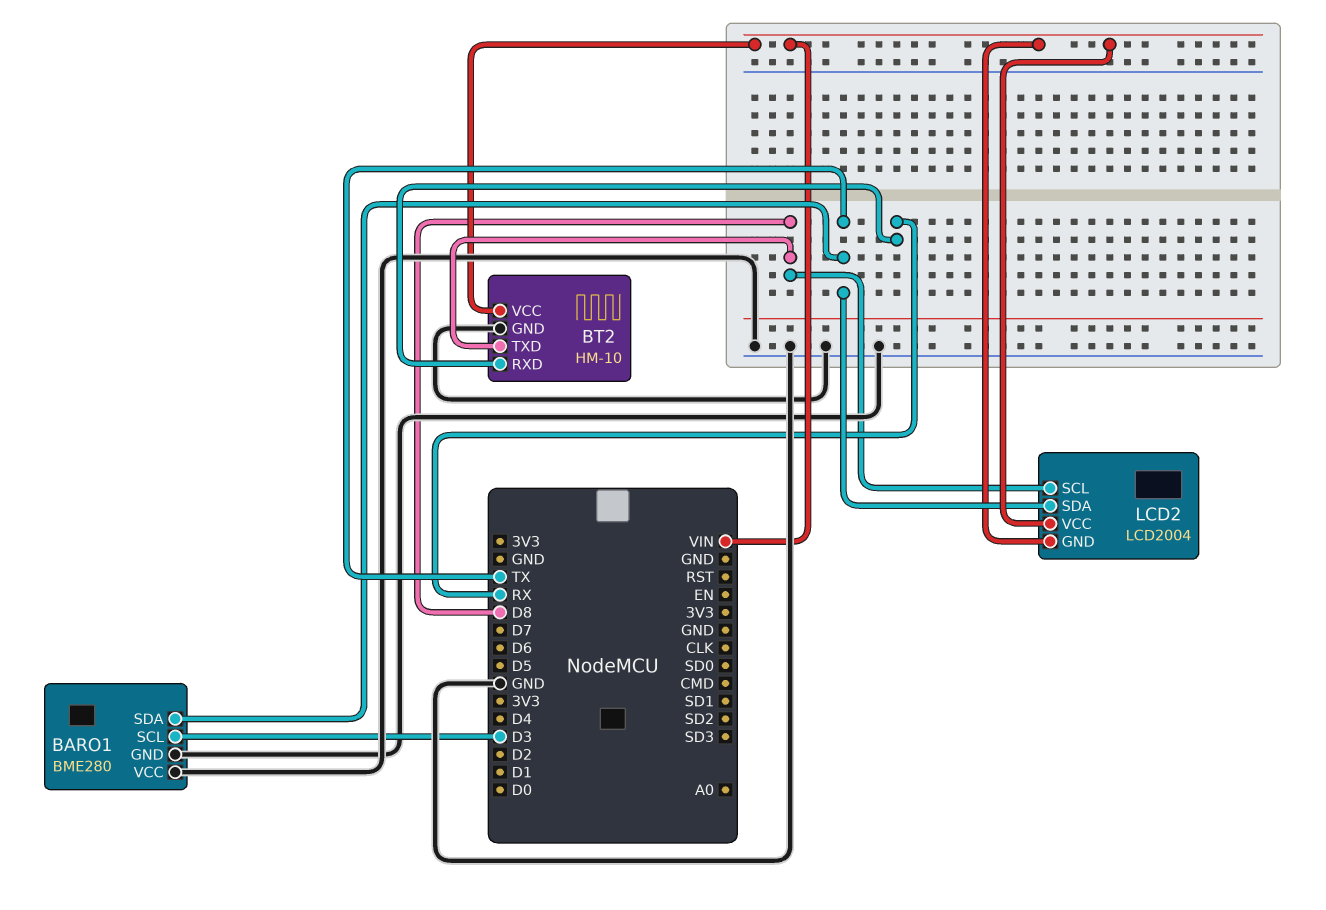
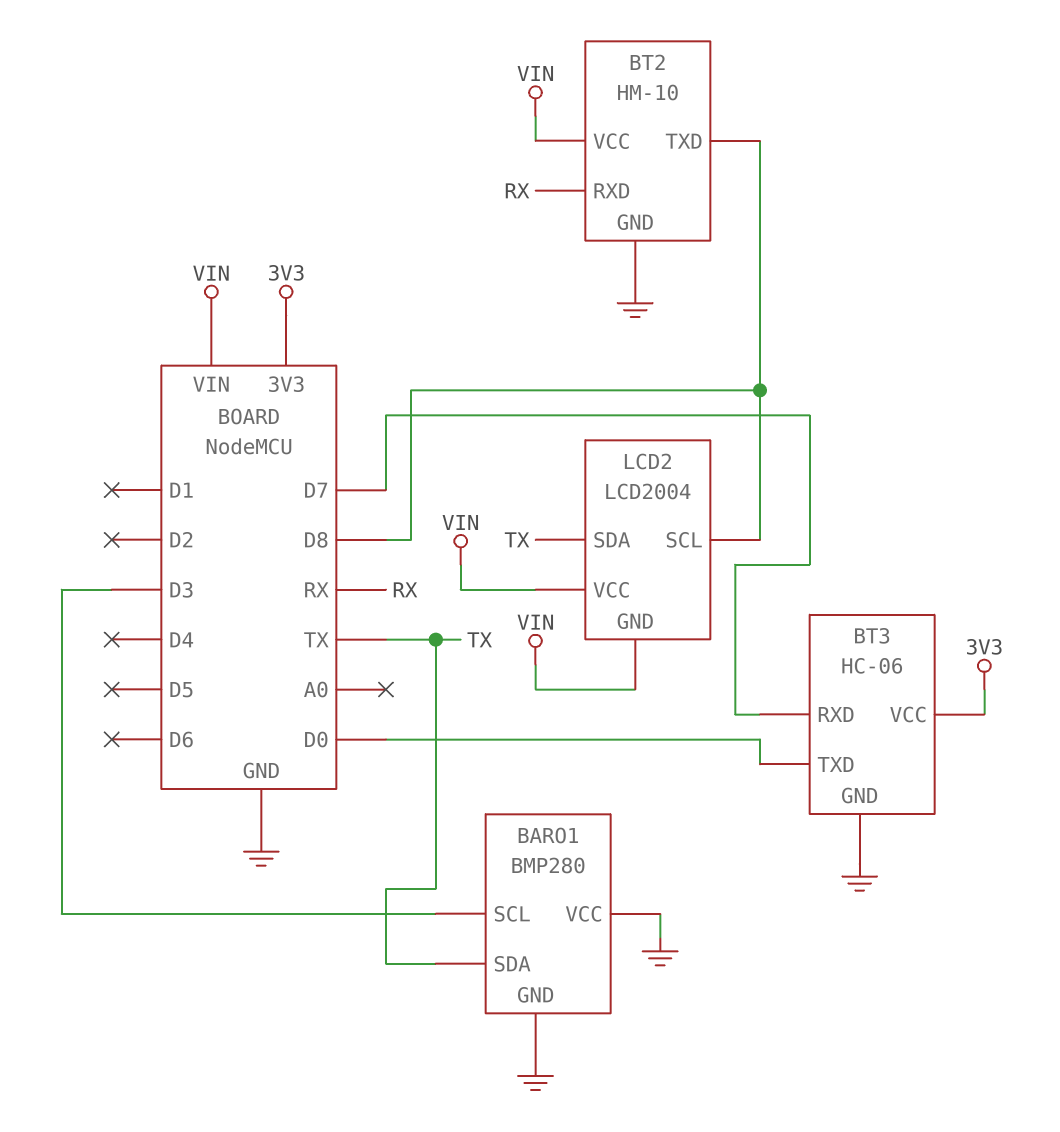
BARO1: BME280 -> BMP280
BT3: none -> HC-06
BT3 pin GND: none -> GND
BT3 pin RXD: none -> D7
BT3 pin TXD: none -> D0
BT3 pin VCC: none -> 3V3

